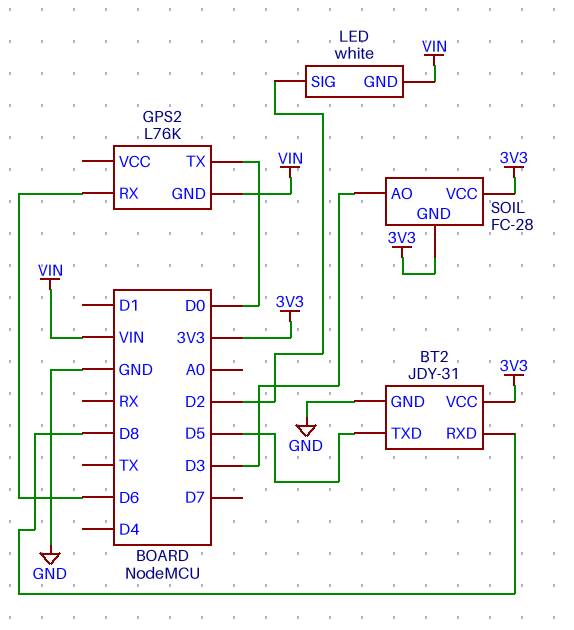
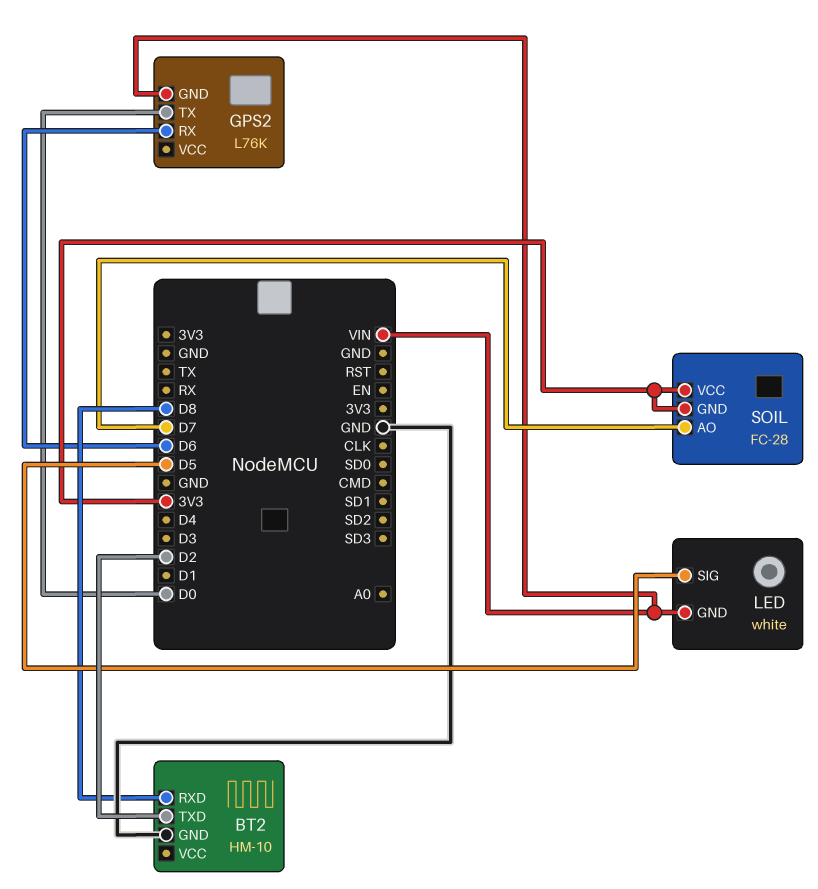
BT2: JDY-31 -> HM-10
BT2 pin TXD: D5 -> D2
BT2 pin VCC: 3V3 -> none
LED pin SIG: D2 -> D5
SOIL pin AO: D3 -> D7

